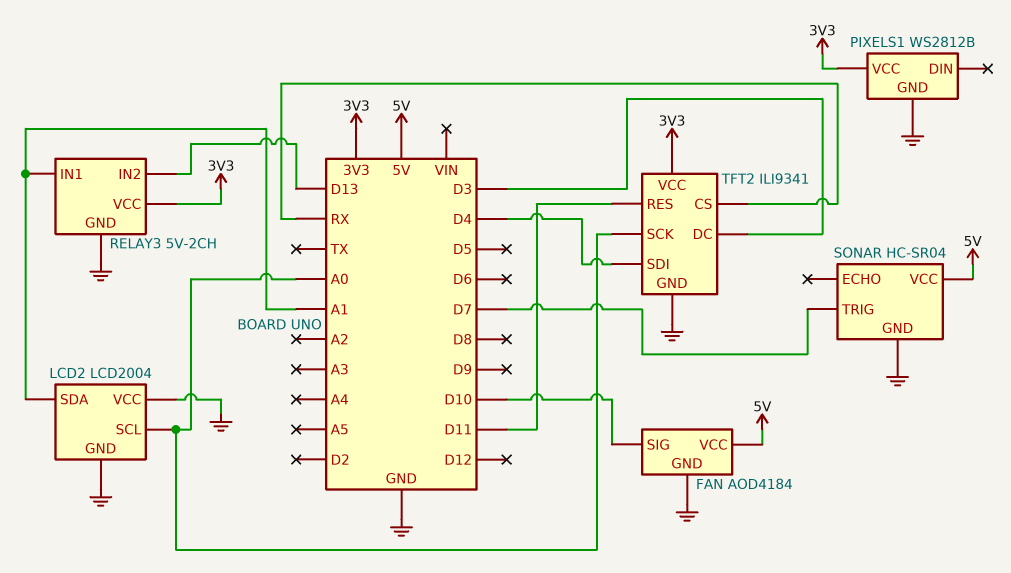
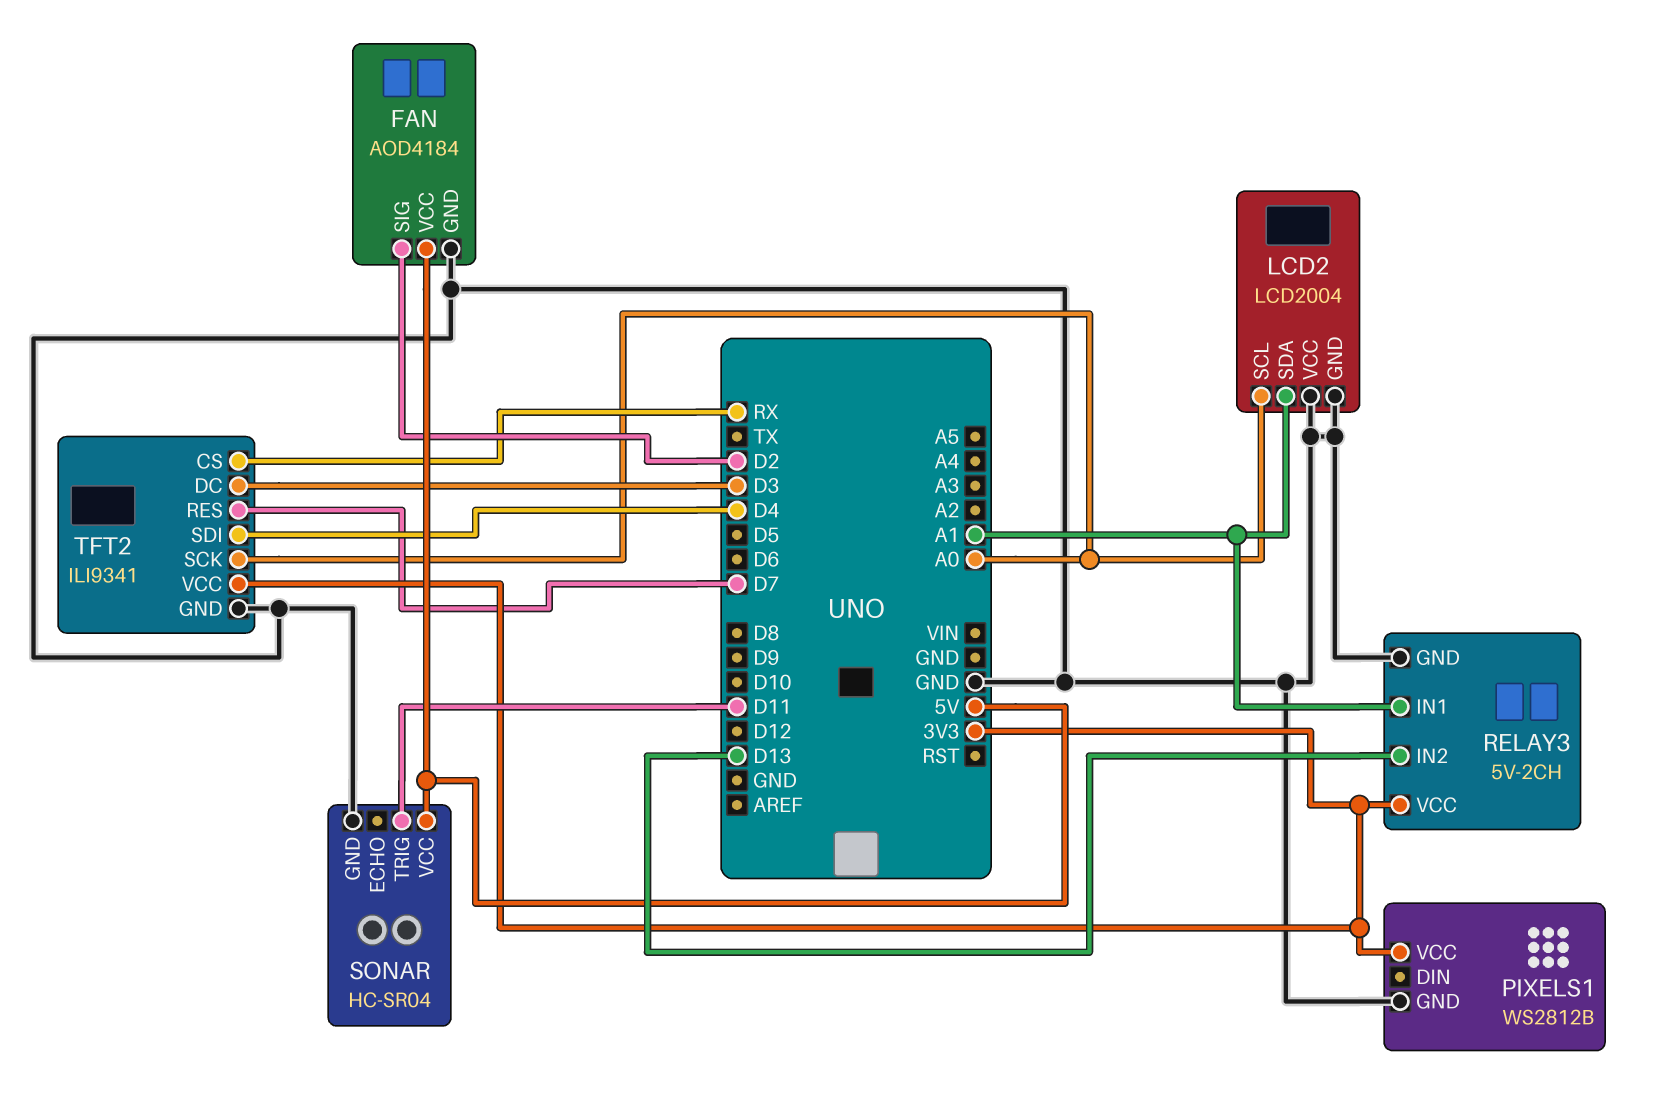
FAN pin SIG: D10 -> D2
SONAR pin TRIG: D7 -> D11
TFT2 pin RES: D11 -> D7

